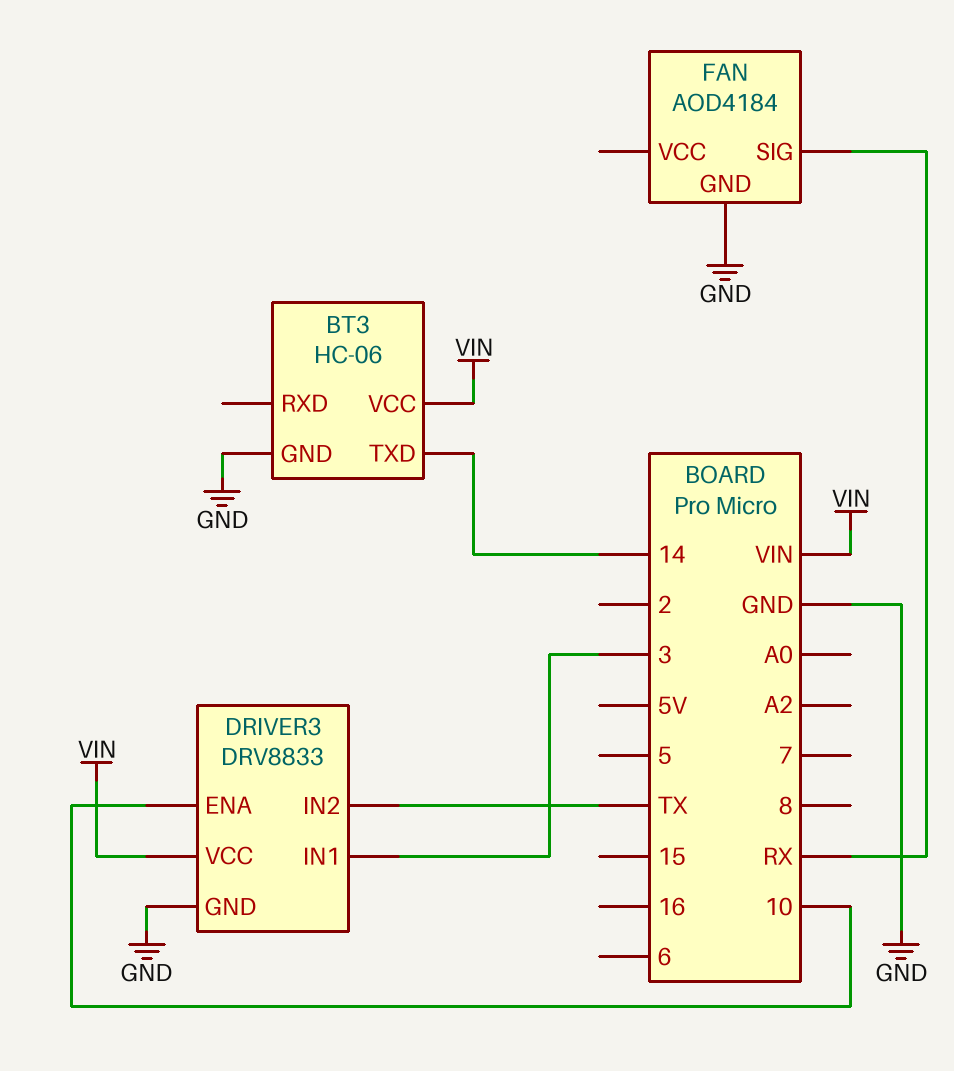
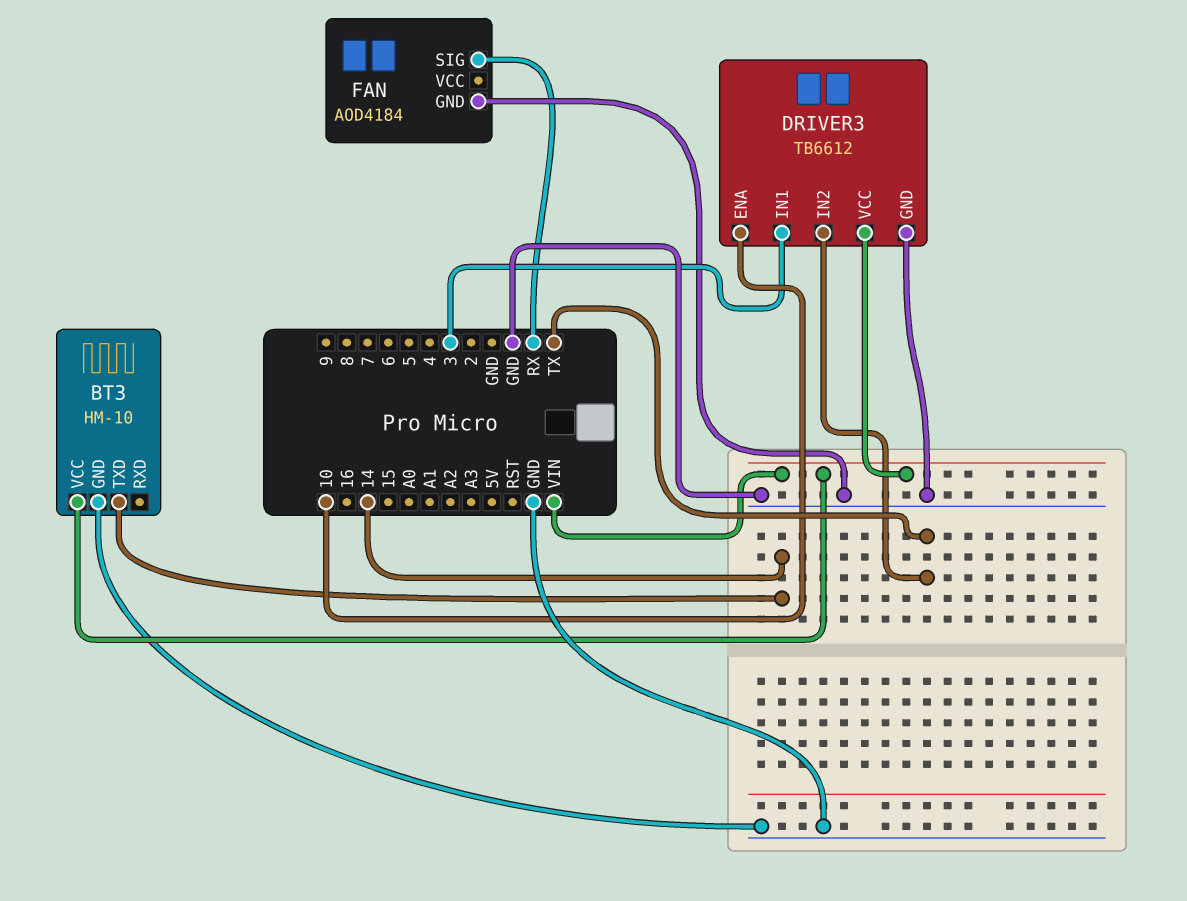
BT3: HC-06 -> HM-10
DRIVER3: DRV8833 -> TB6612

